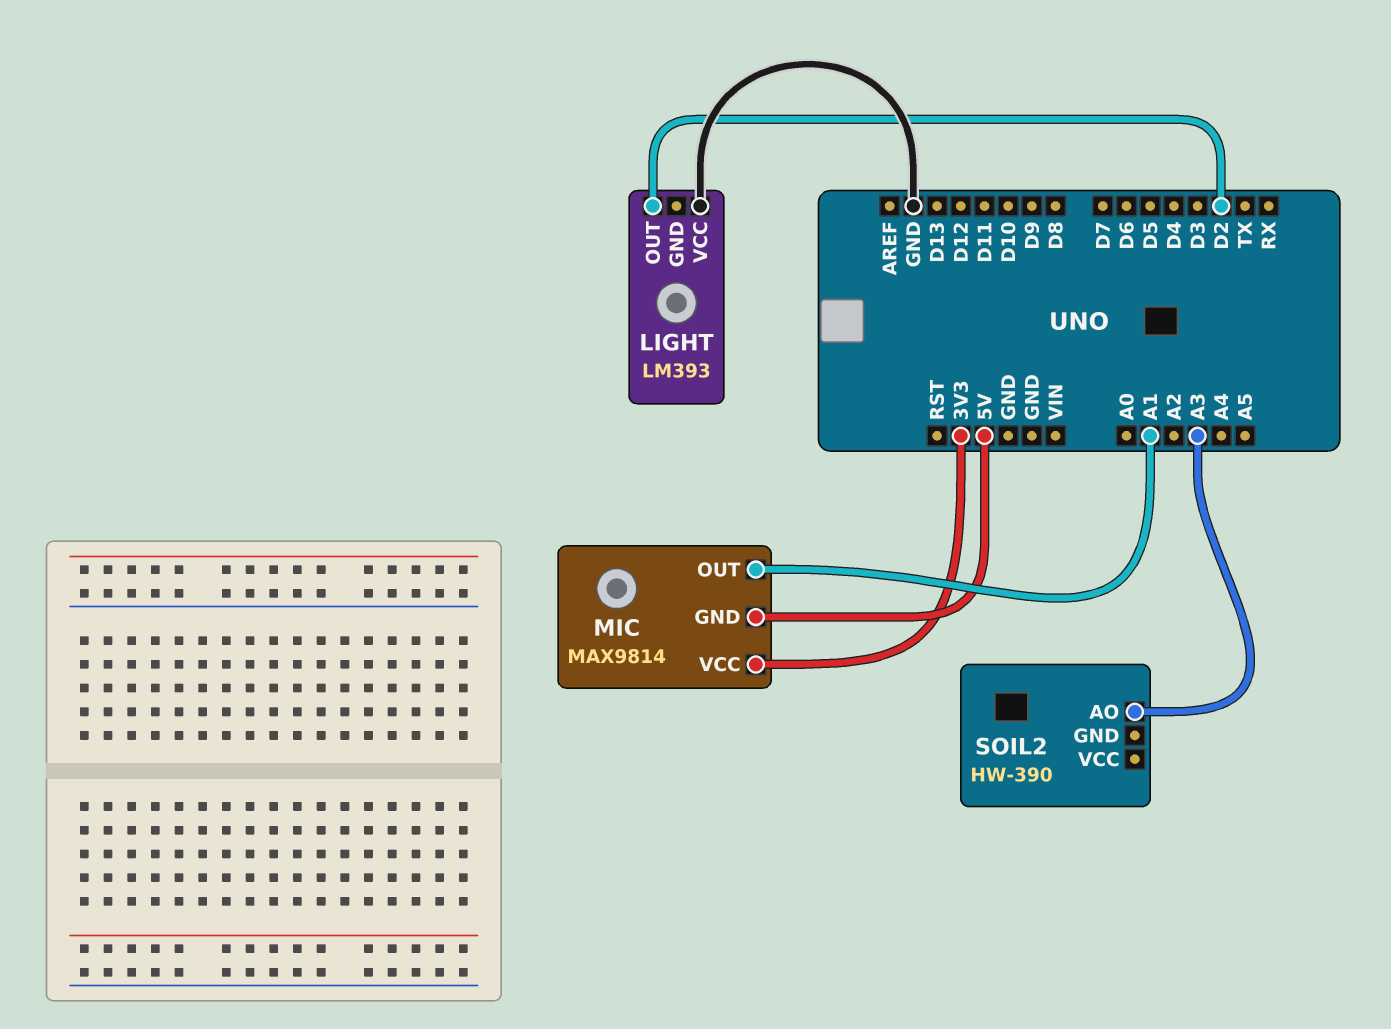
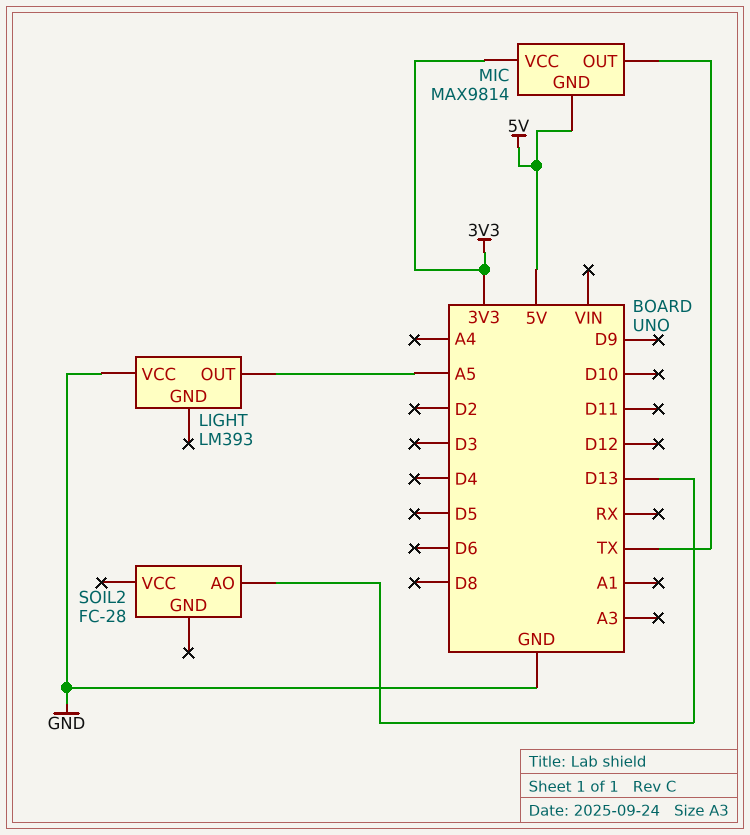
LIGHT pin OUT: D2 -> A5
MIC pin OUT: A1 -> TX
SOIL2: HW-390 -> FC-28
SOIL2 pin AO: A3 -> D13

